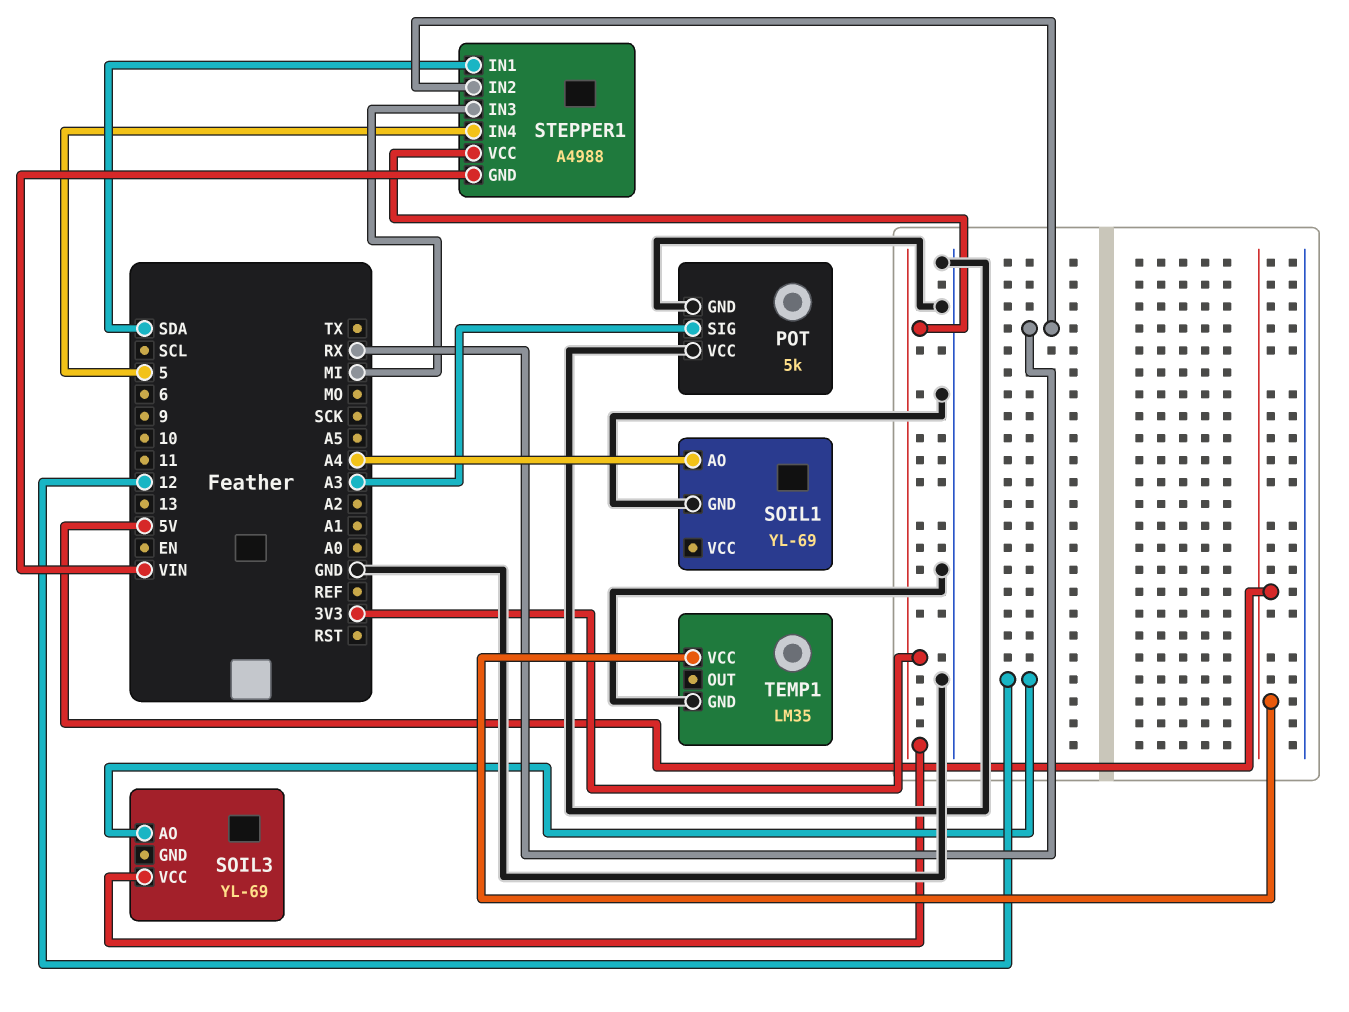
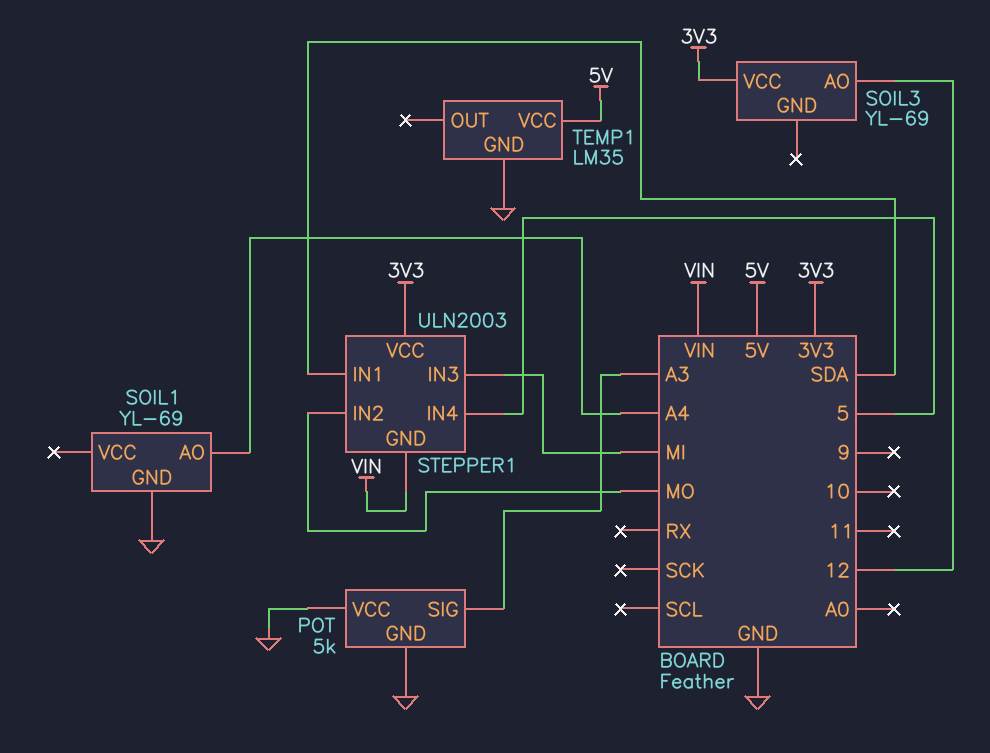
STEPPER1: A4988 -> ULN2003
STEPPER1 pin IN2: RX -> MO

